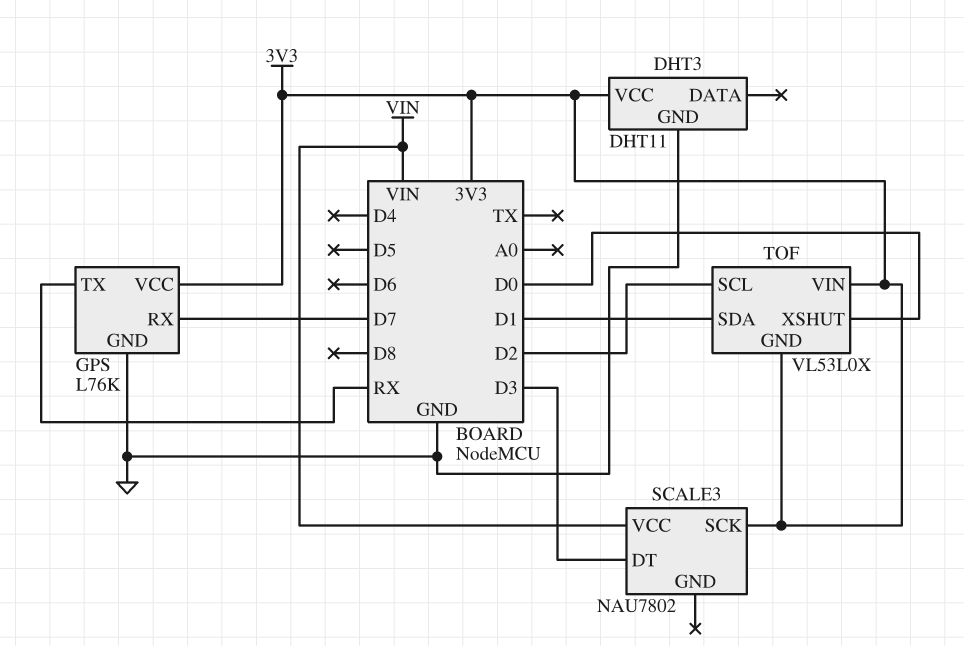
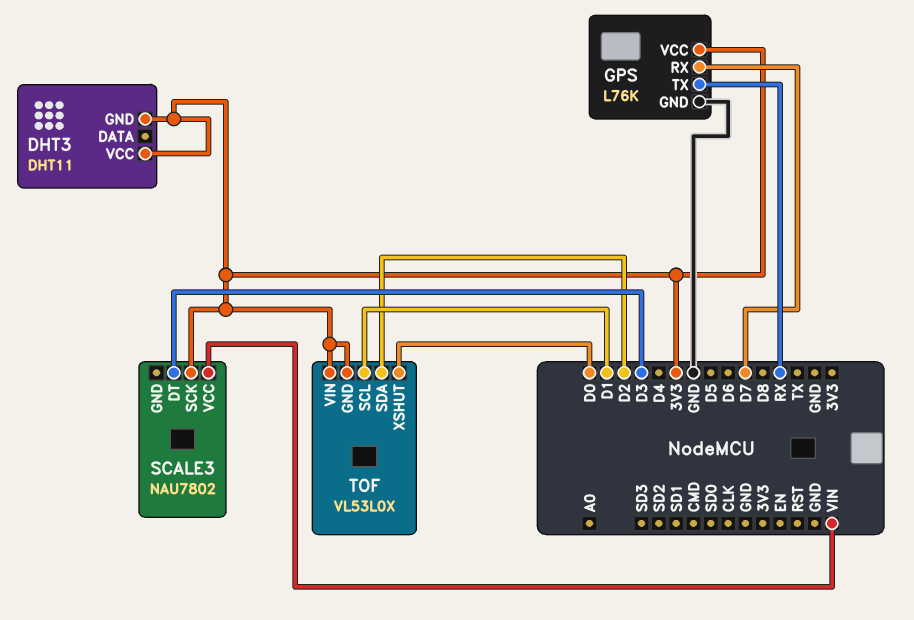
DHT3 pin GND: GND -> 3V3
TOF pin SCL: D2 -> D1
TOF pin SDA: D1 -> D2

